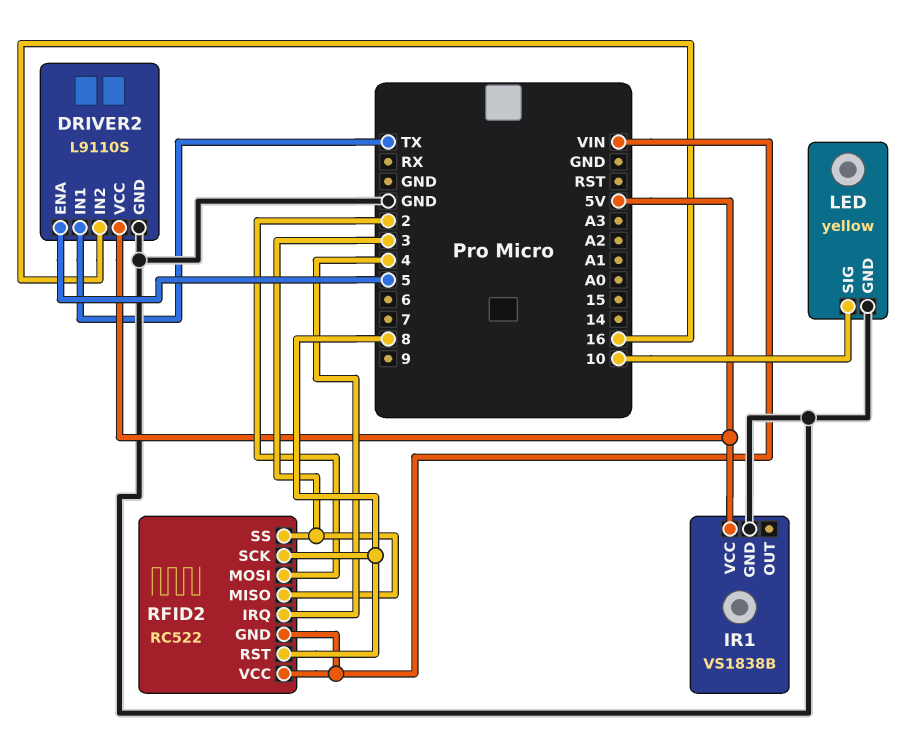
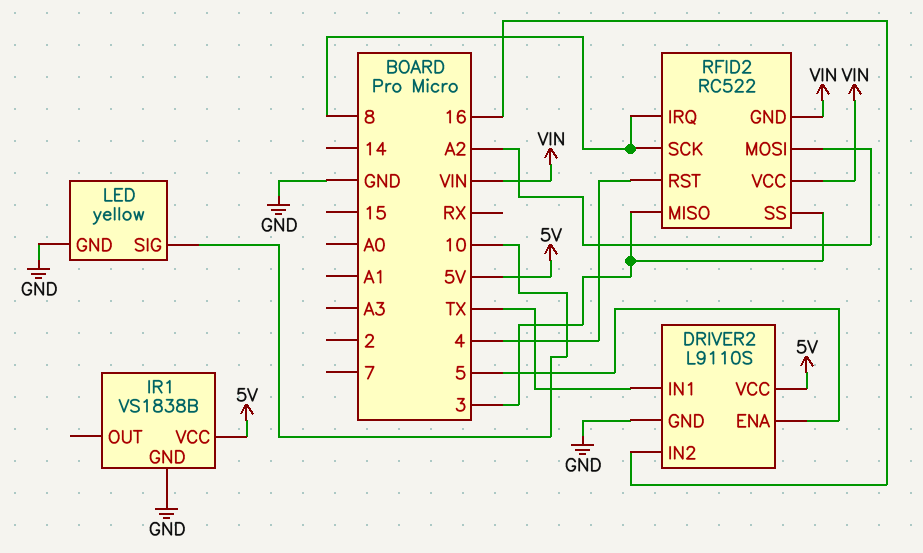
RFID2 pin IRQ: 4 -> 8
RFID2 pin MOSI: 2 -> A2
RFID2 pin RST: 8 -> 4

